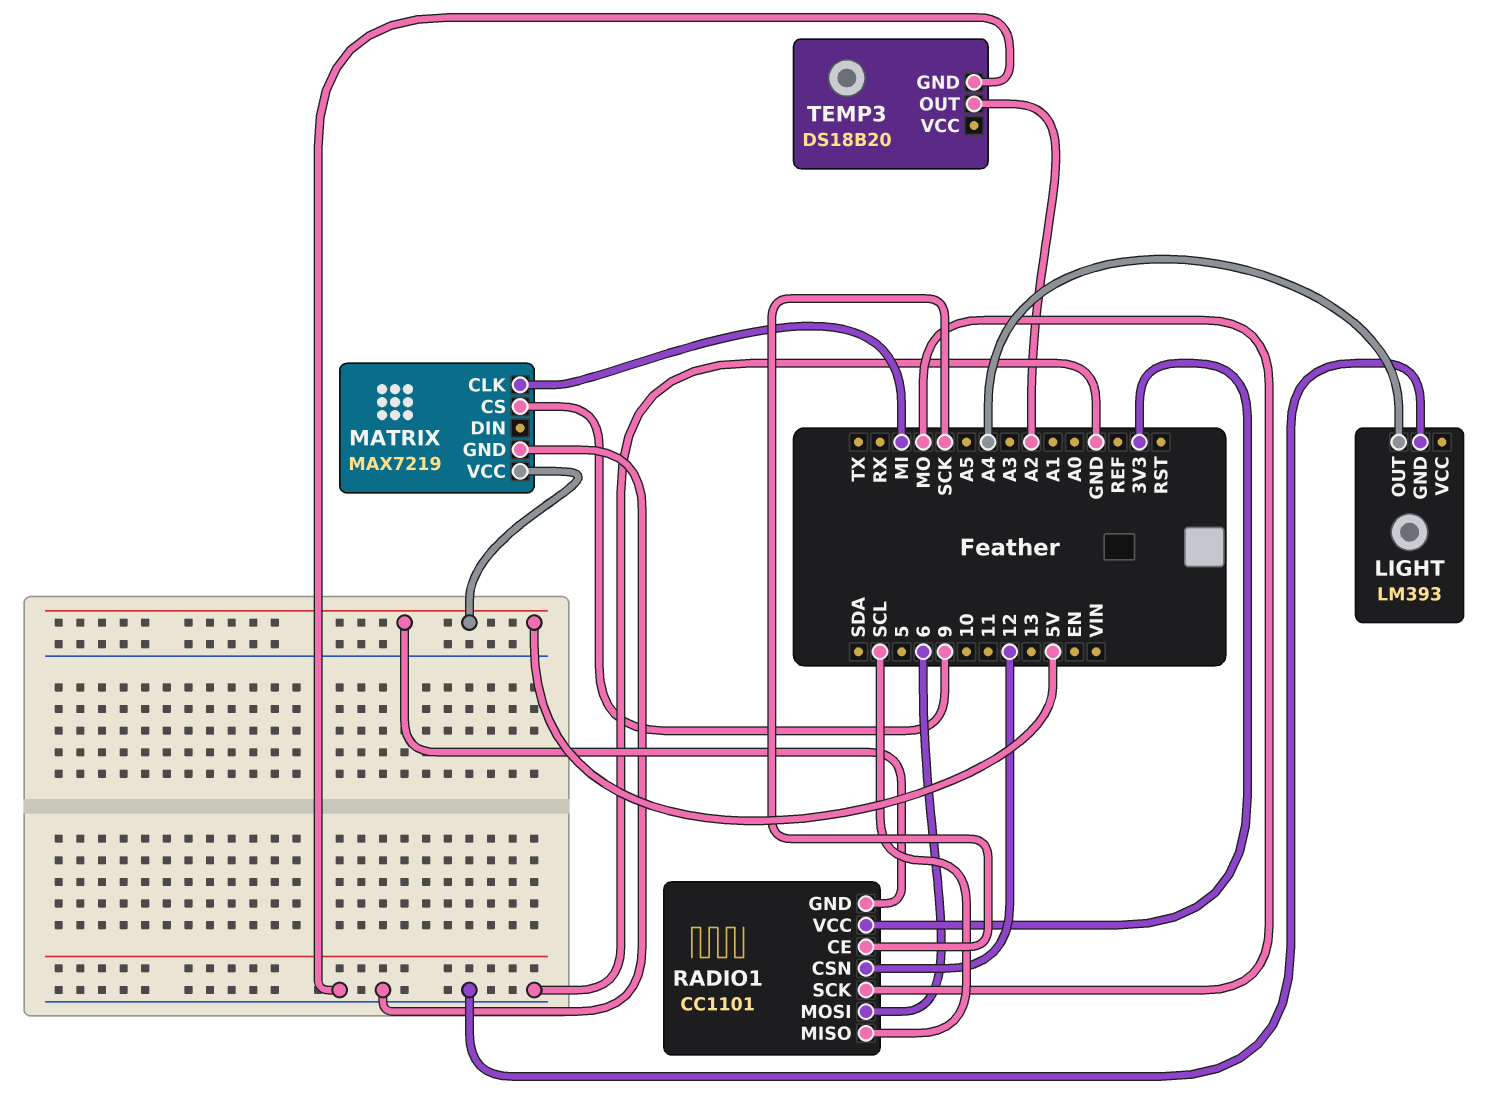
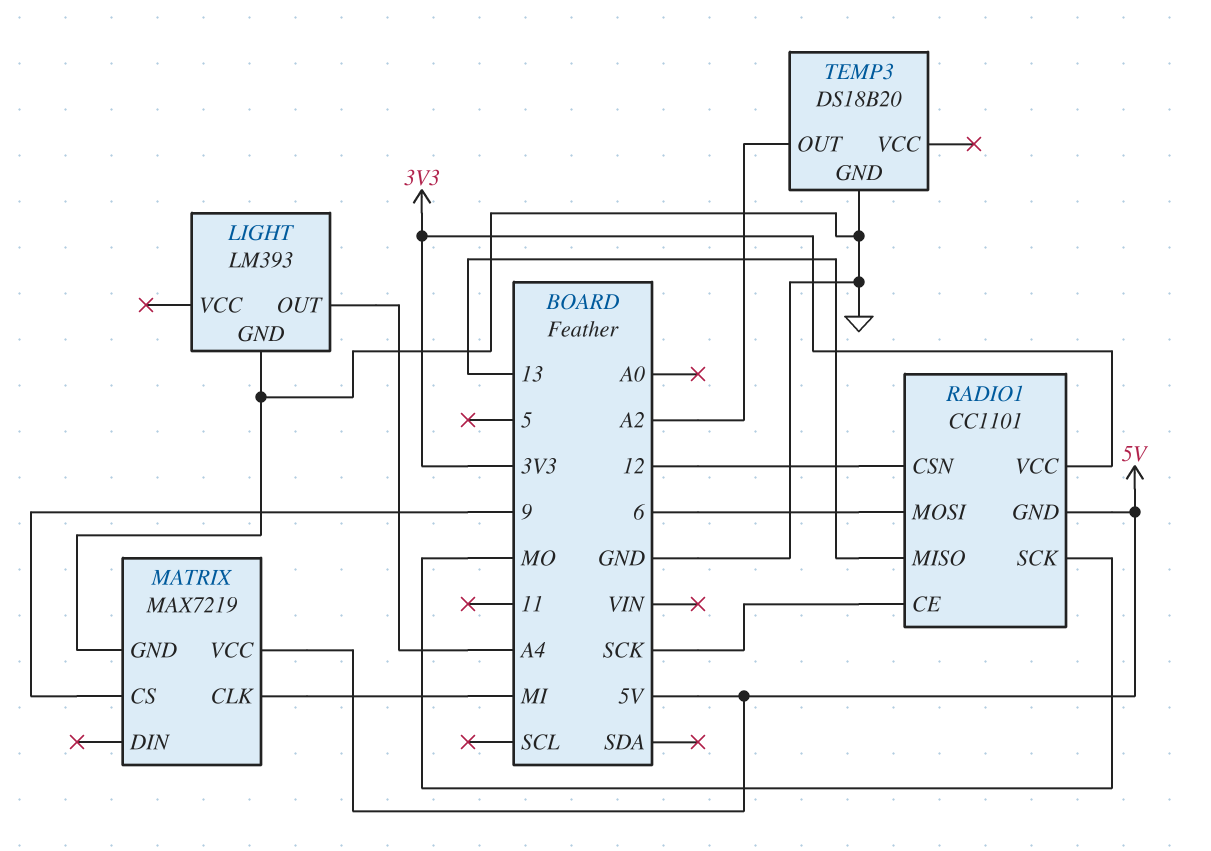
RADIO1 pin MISO: SCL -> 13

